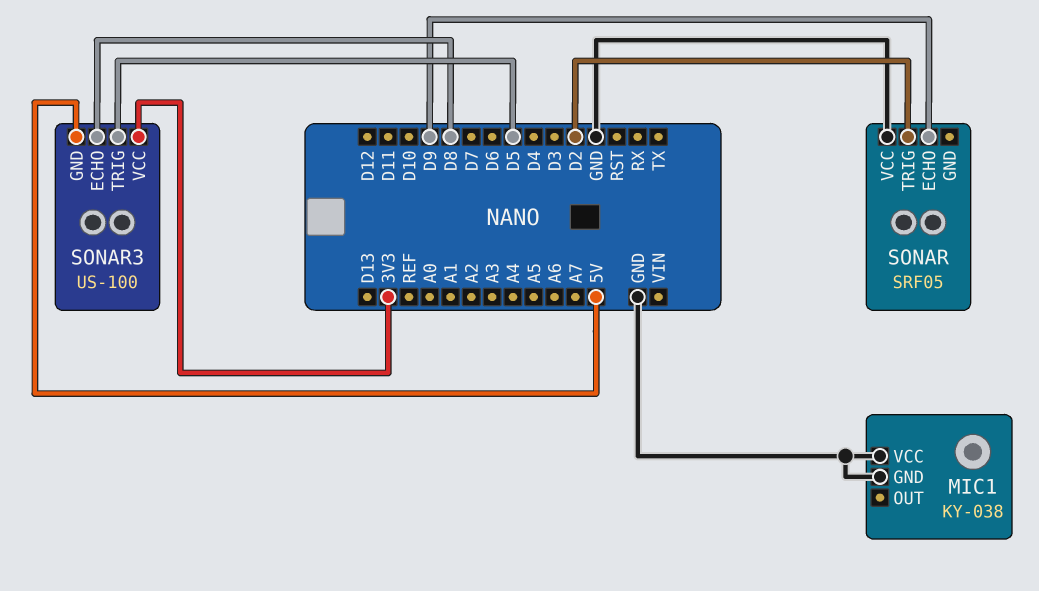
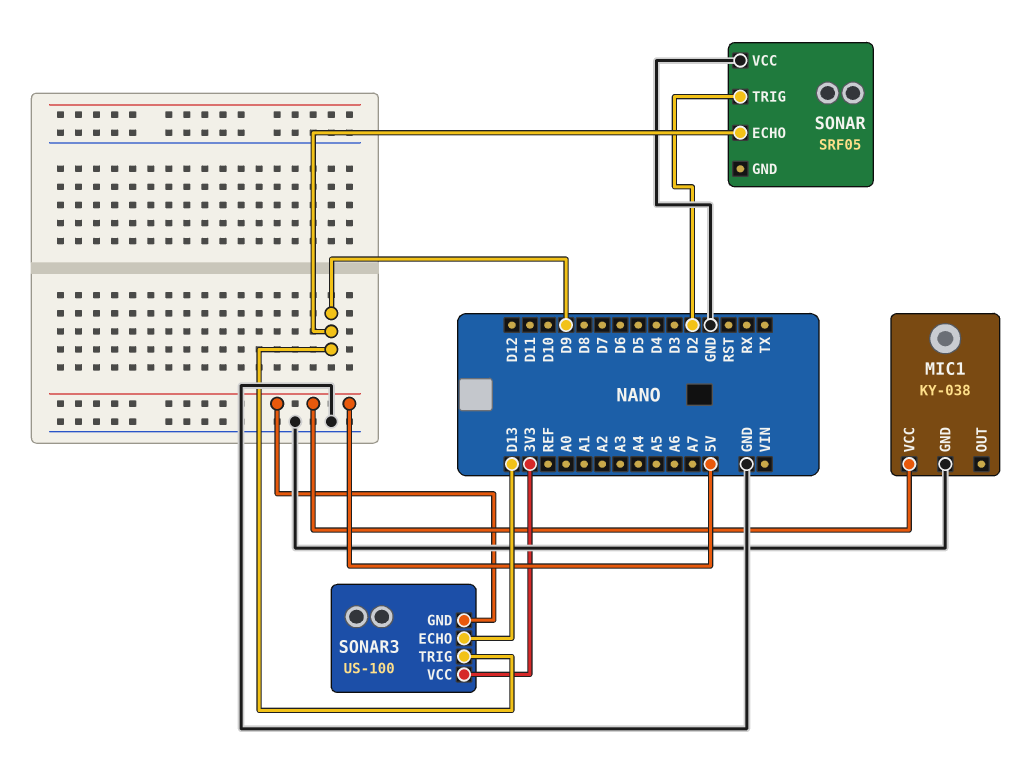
MIC1 pin VCC: GND -> 5V
SONAR3 pin ECHO: D8 -> D13
SONAR3 pin TRIG: D5 -> D9

